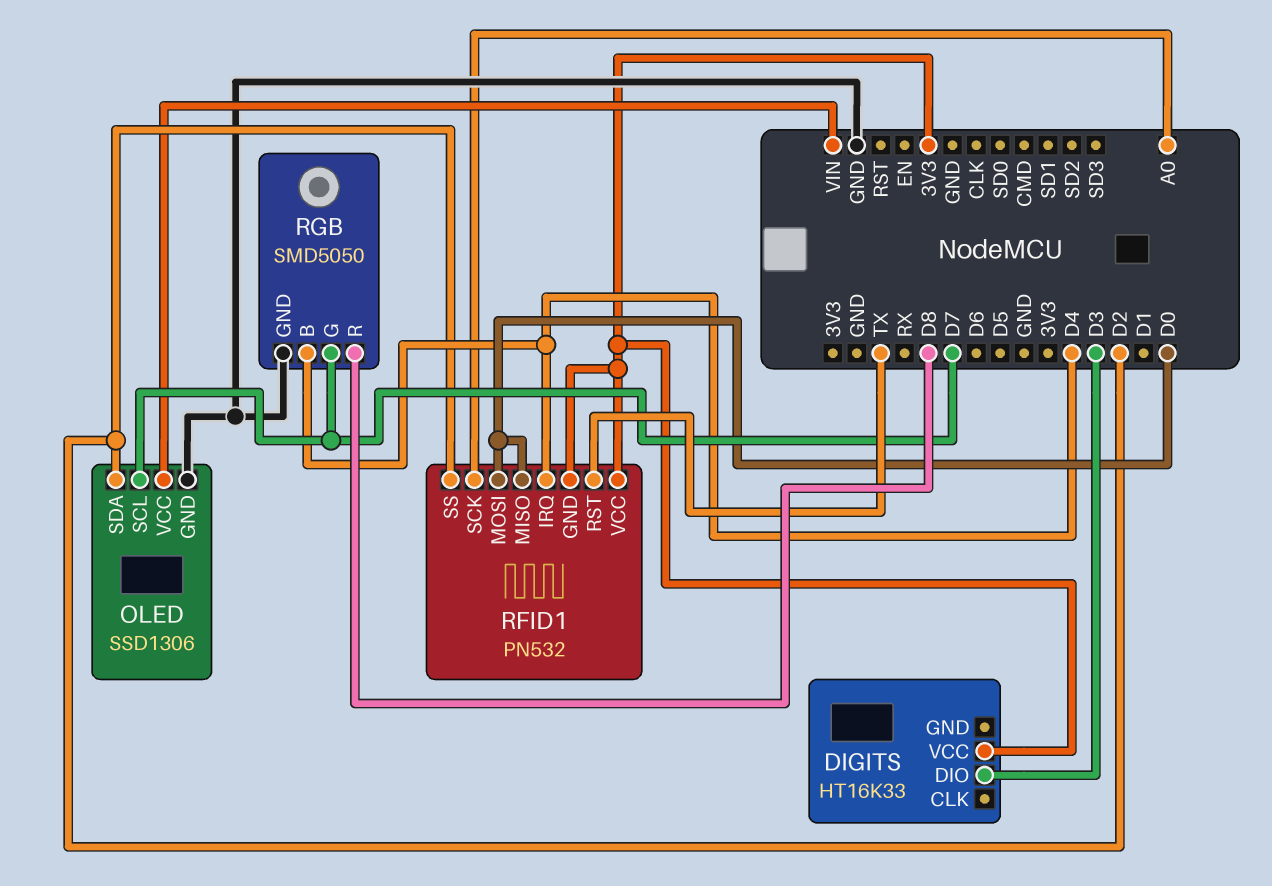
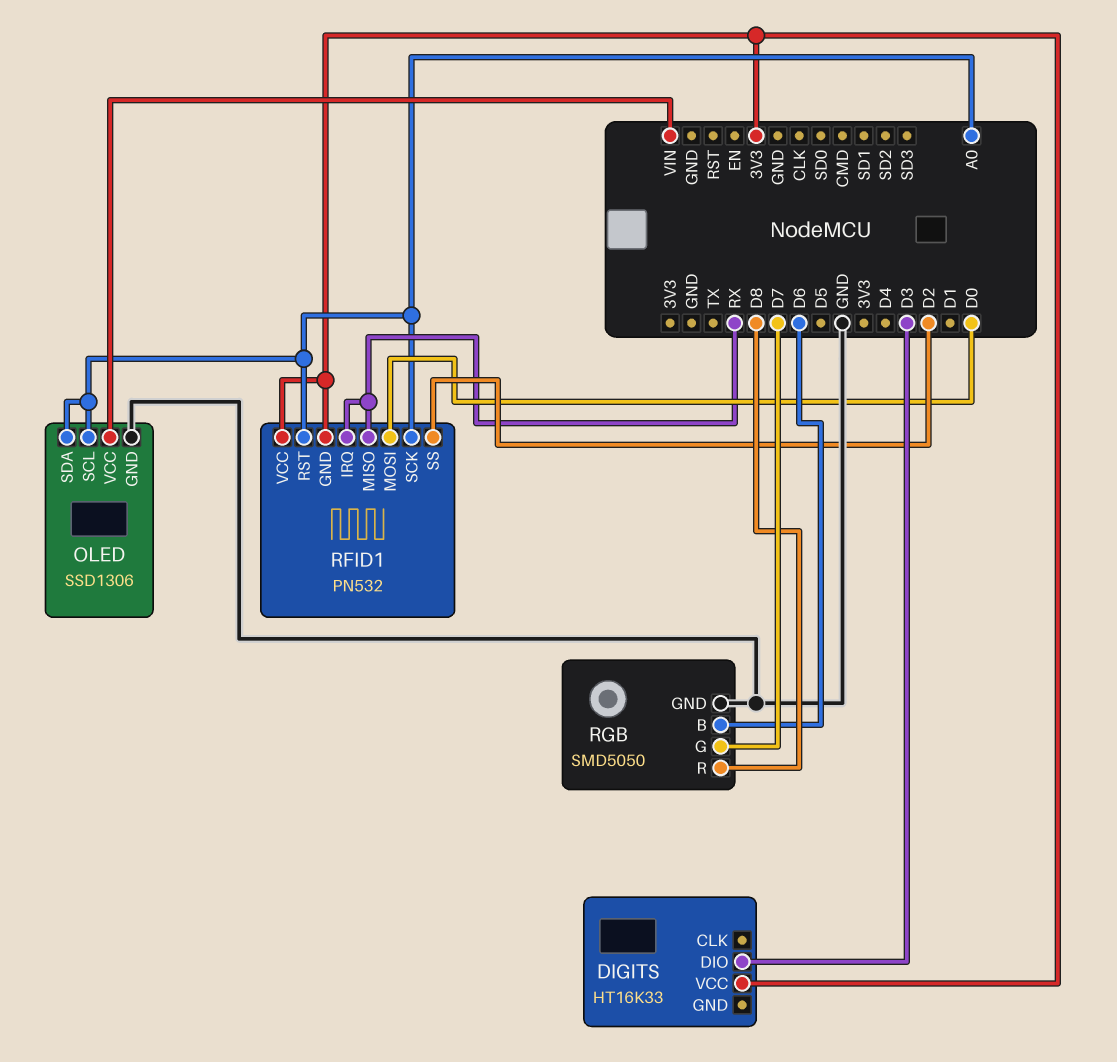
OLED pin SCL: D7 -> A0
OLED pin SDA: D2 -> A0
RFID1 pin IRQ: D4 -> RX
RFID1 pin MISO: D0 -> RX
RFID1 pin RST: TX -> A0
RGB pin B: D4 -> D6

